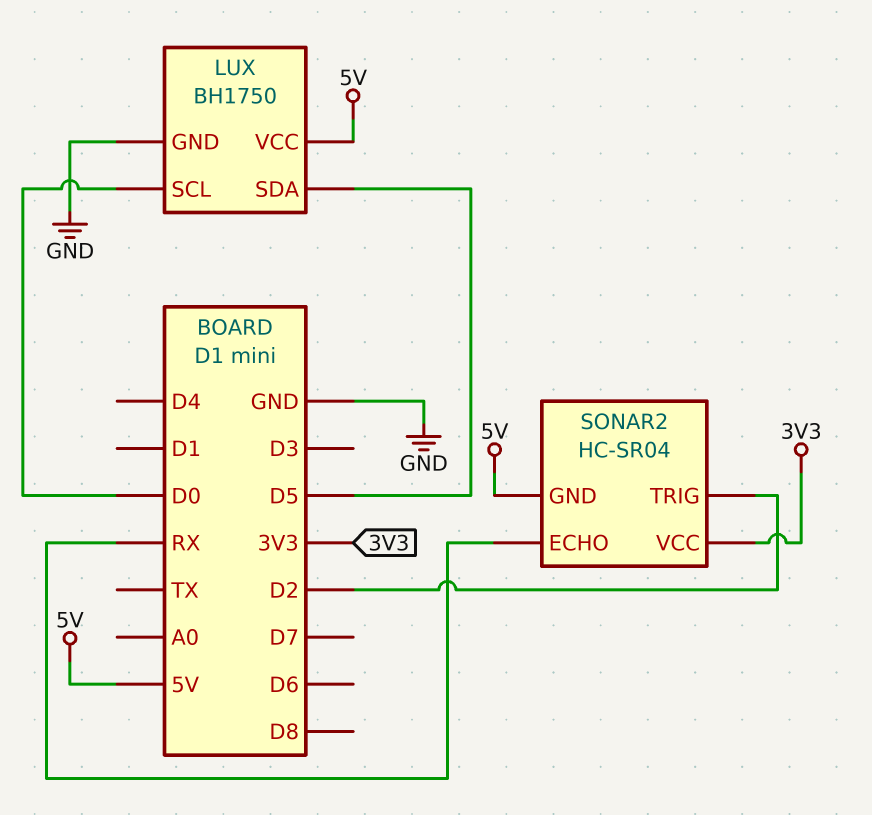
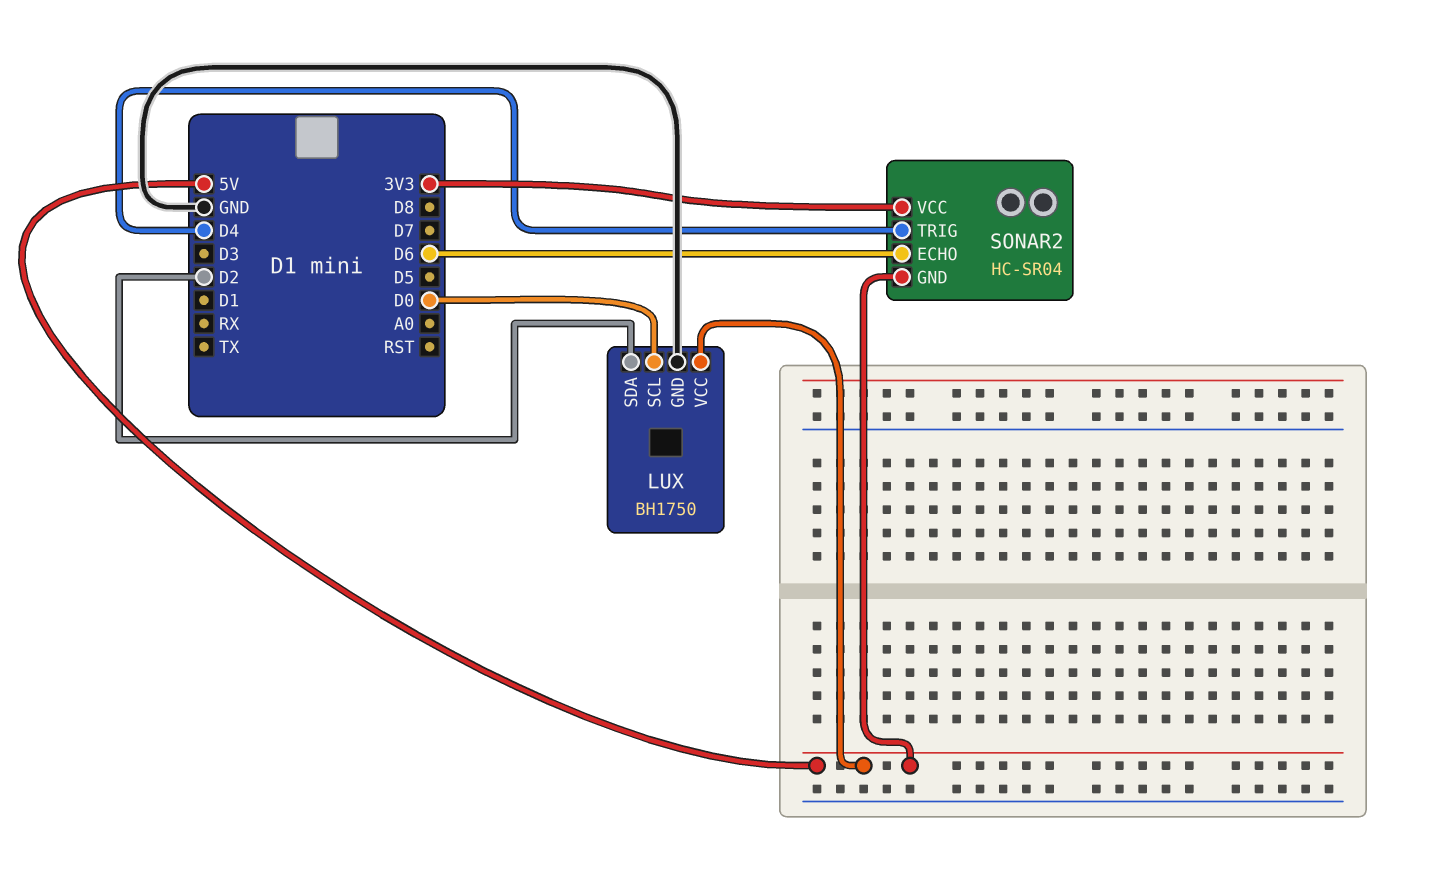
LUX pin SDA: D5 -> D2
SONAR2 pin ECHO: RX -> D6
SONAR2 pin TRIG: D2 -> D4

